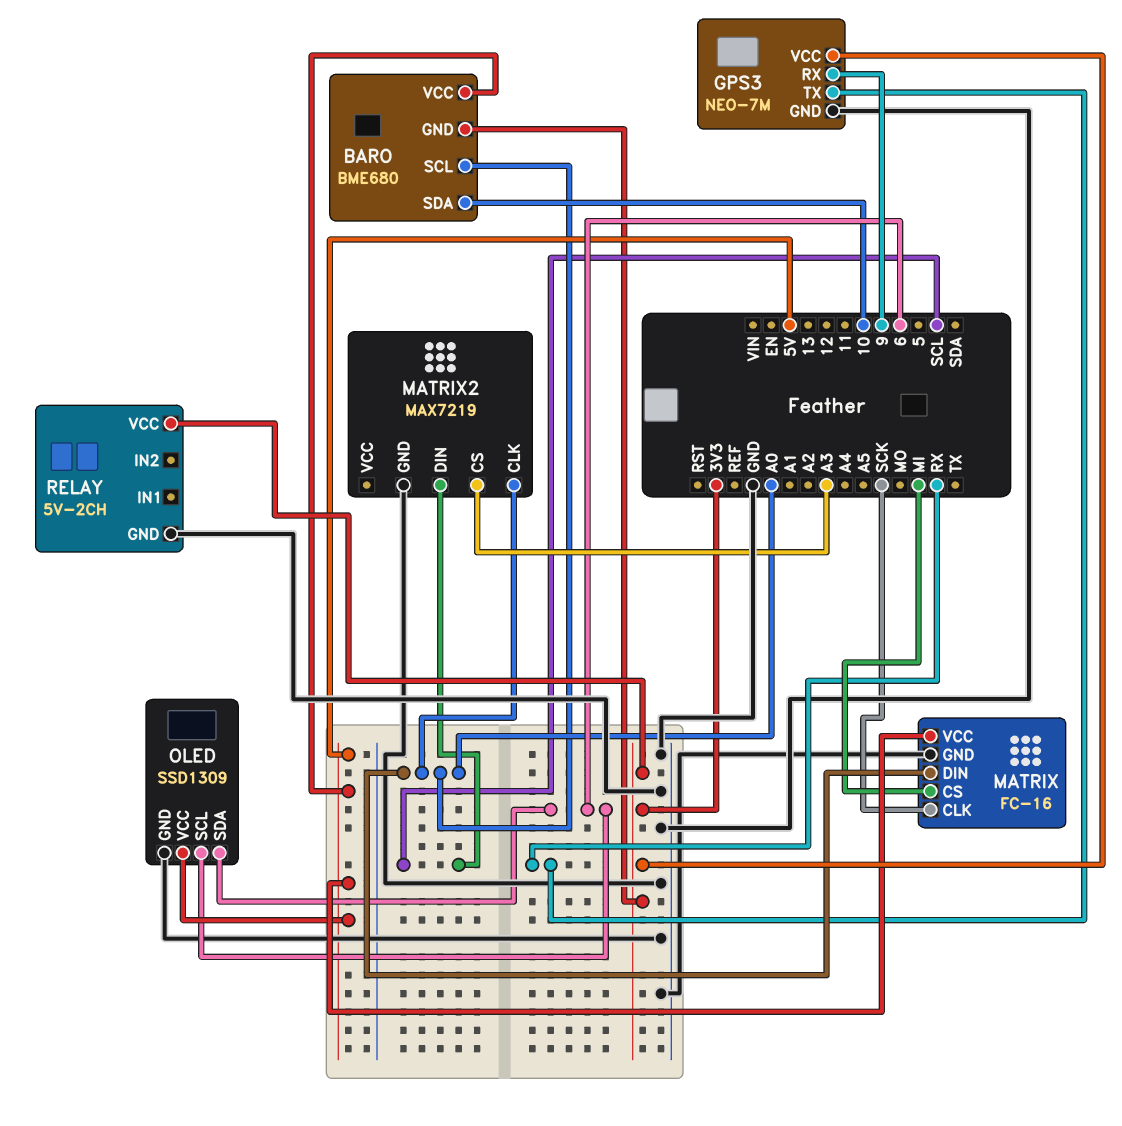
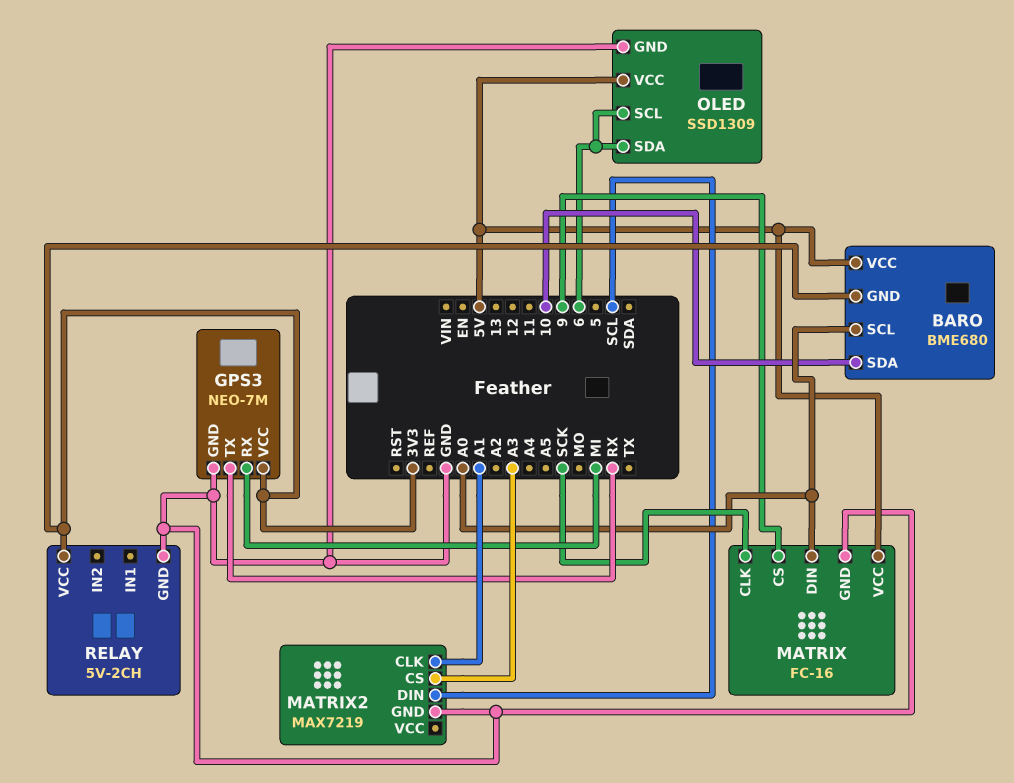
GPS3 pin RX: 9 -> MI
MATRIX pin CS: MI -> 9
MATRIX2 pin CLK: A0 -> A1

